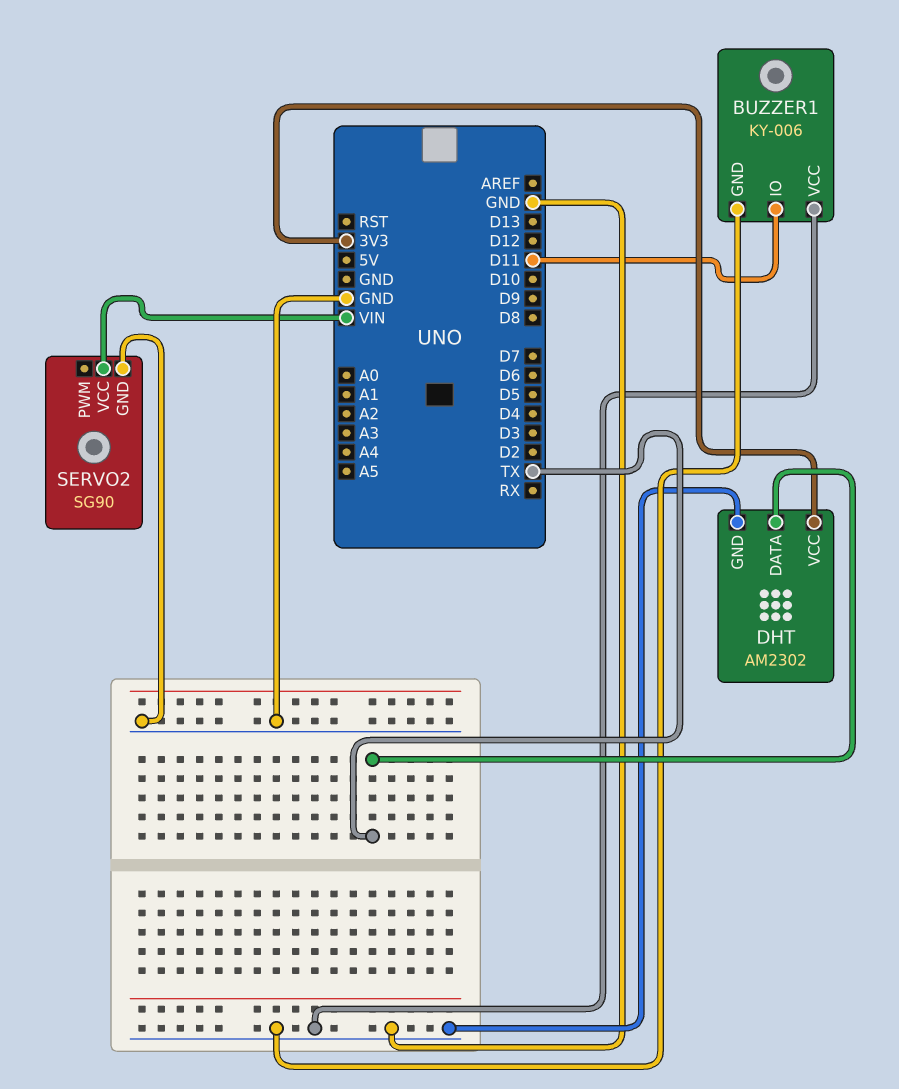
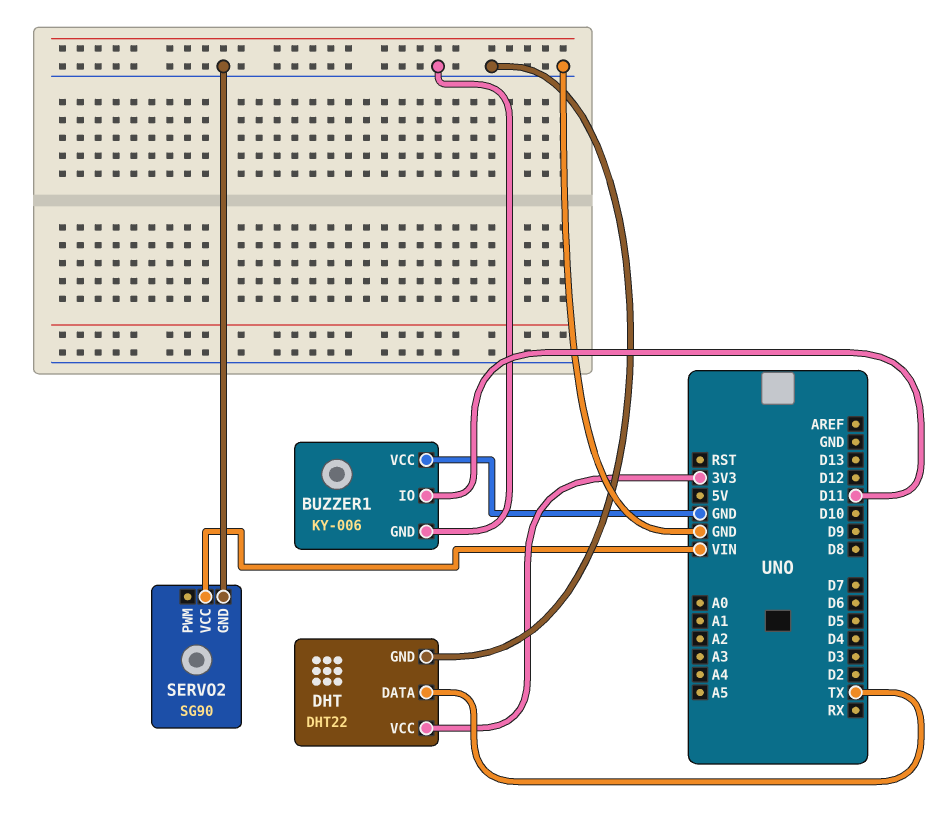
DHT: AM2302 -> DHT22

